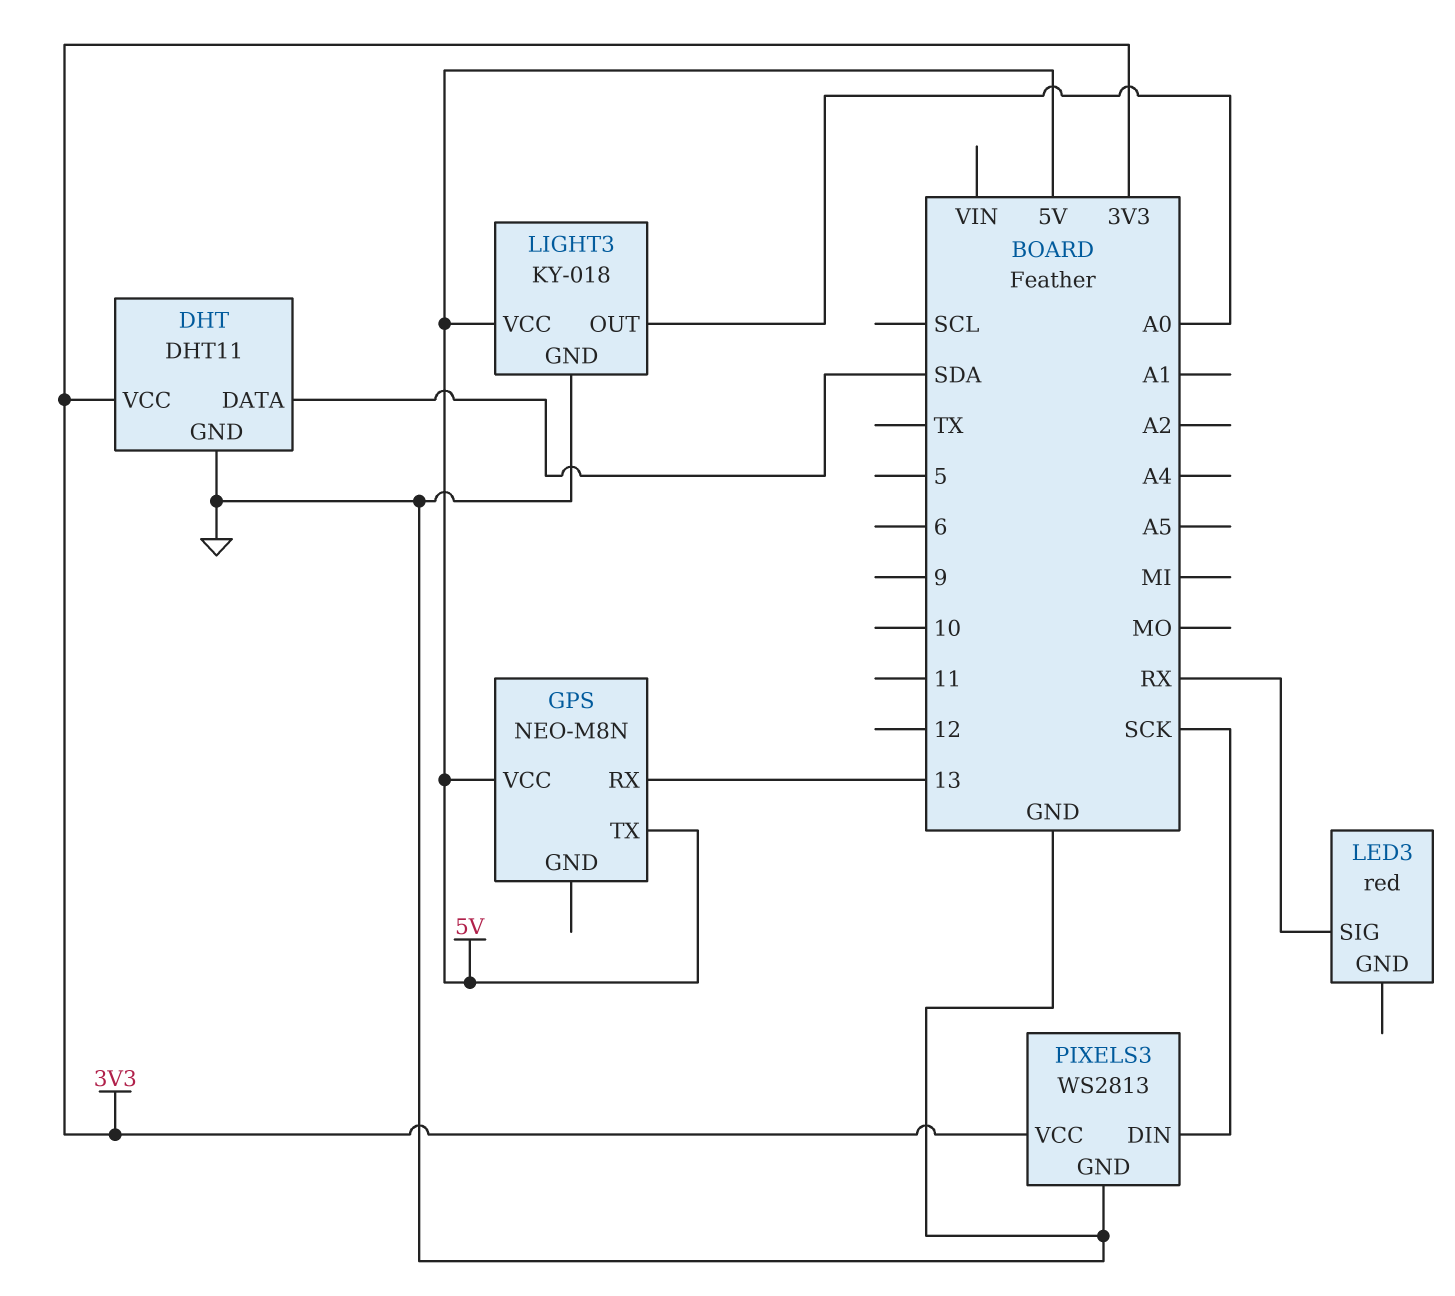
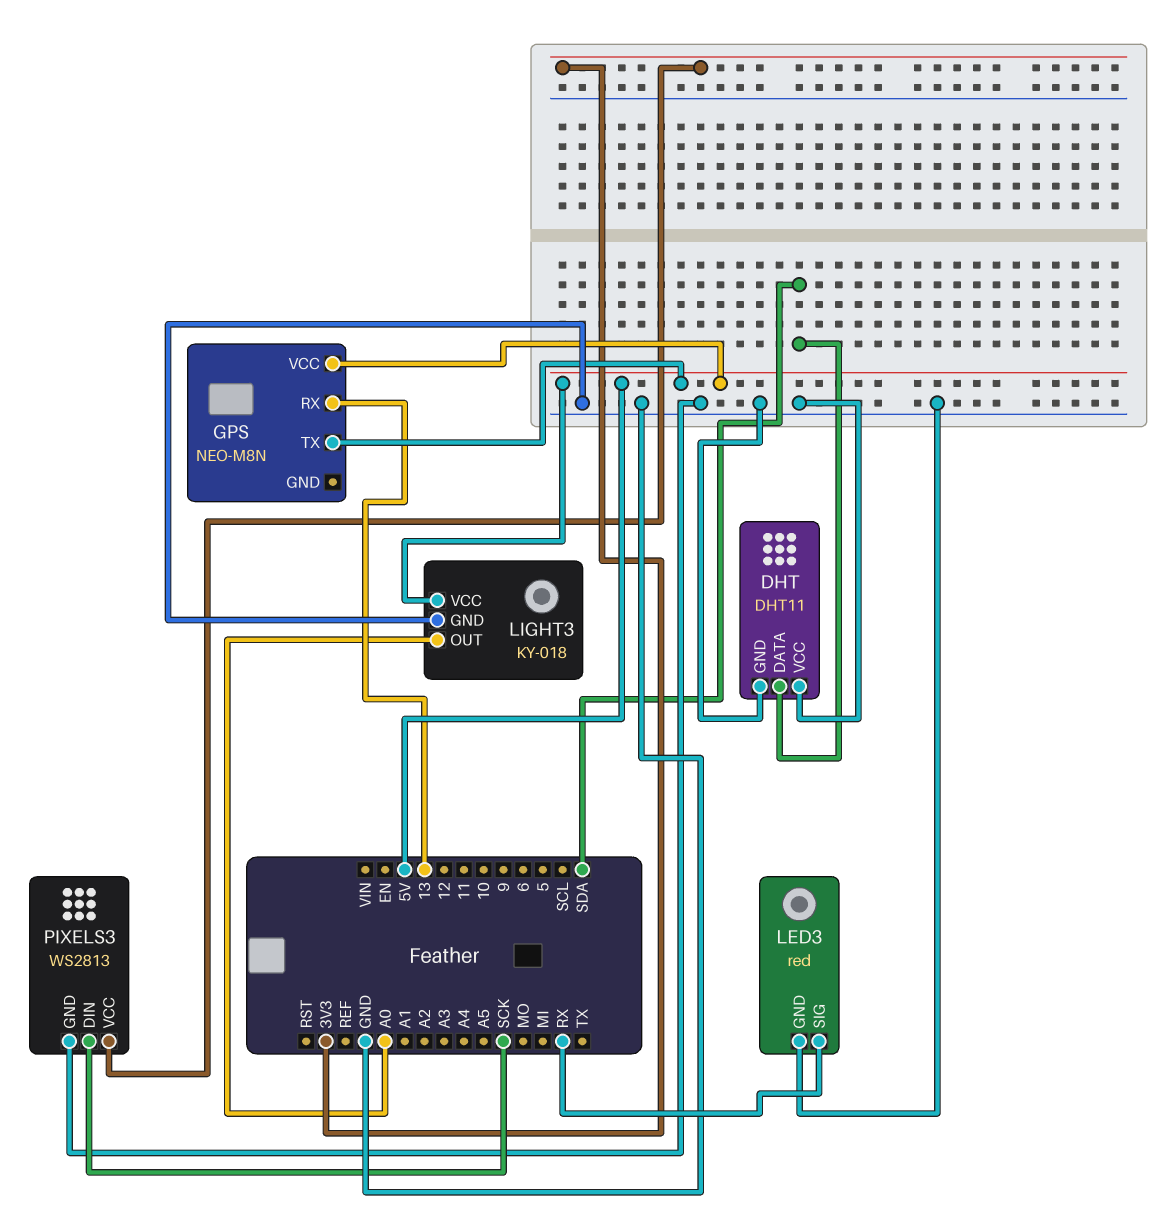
DHT pin VCC: 3V3 -> GND
LED3 pin GND: none -> GND

